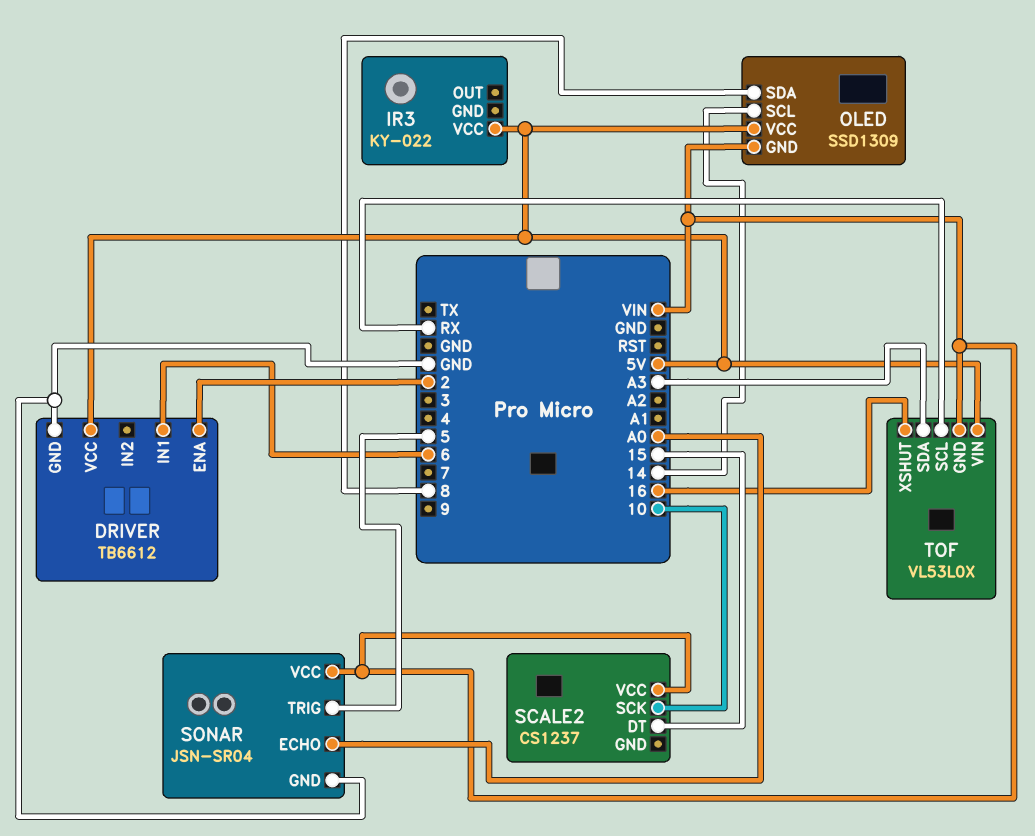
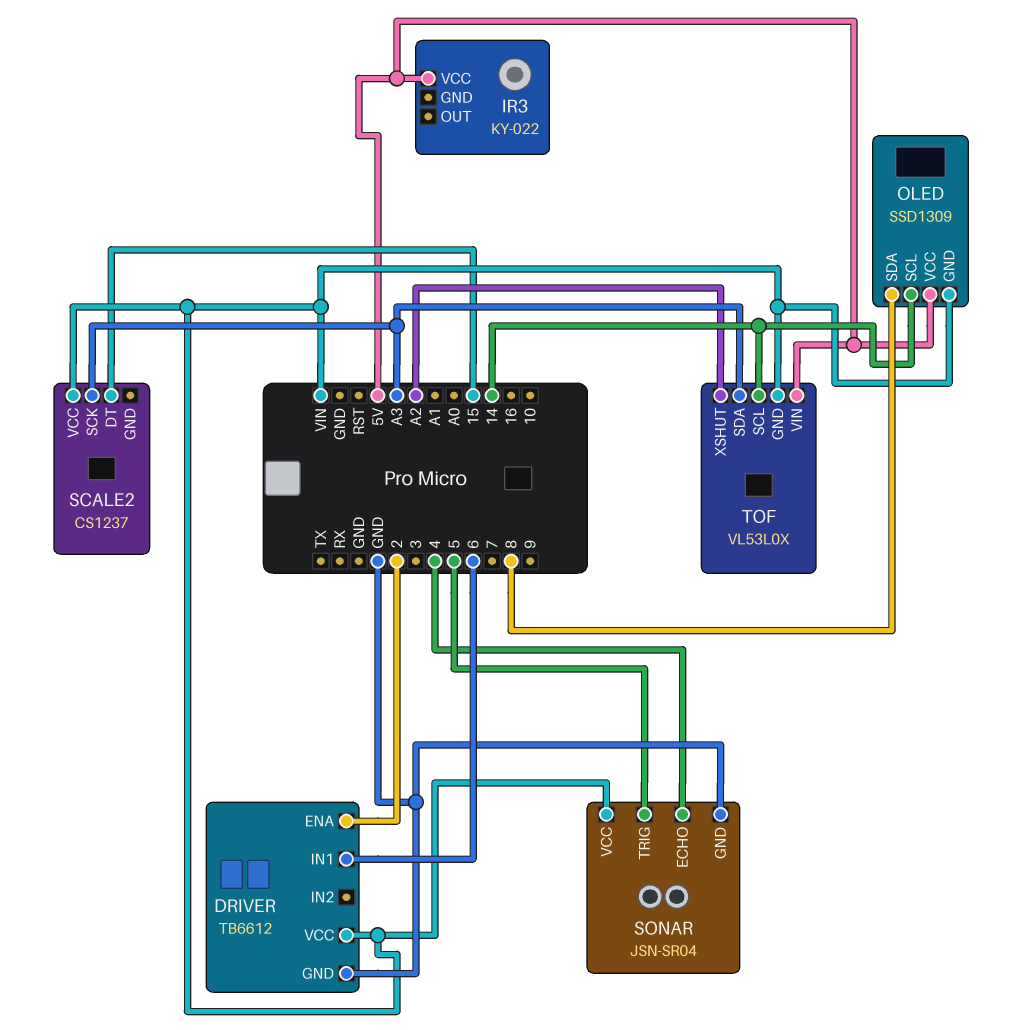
DRIVER pin VCC: 5V -> VIN
SCALE2 pin SCK: 10 -> A3
SONAR pin ECHO: A0 -> 4
TOF pin SCL: RX -> 14
TOF pin XSHUT: 16 -> A2

